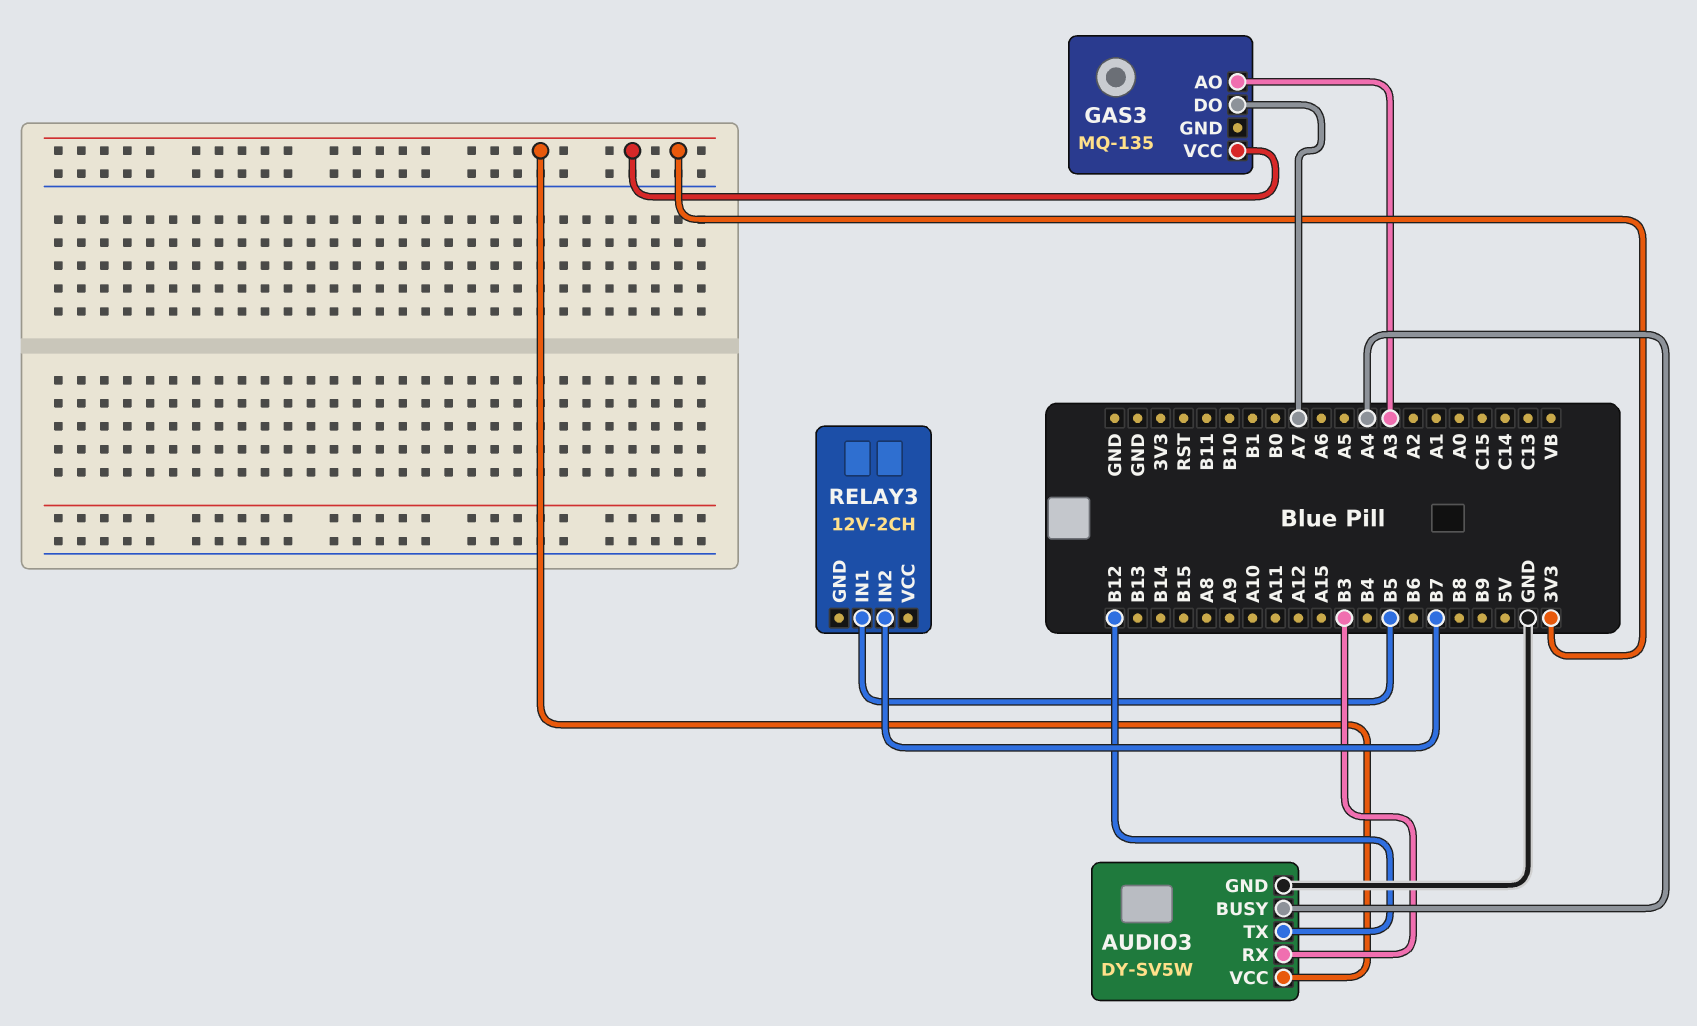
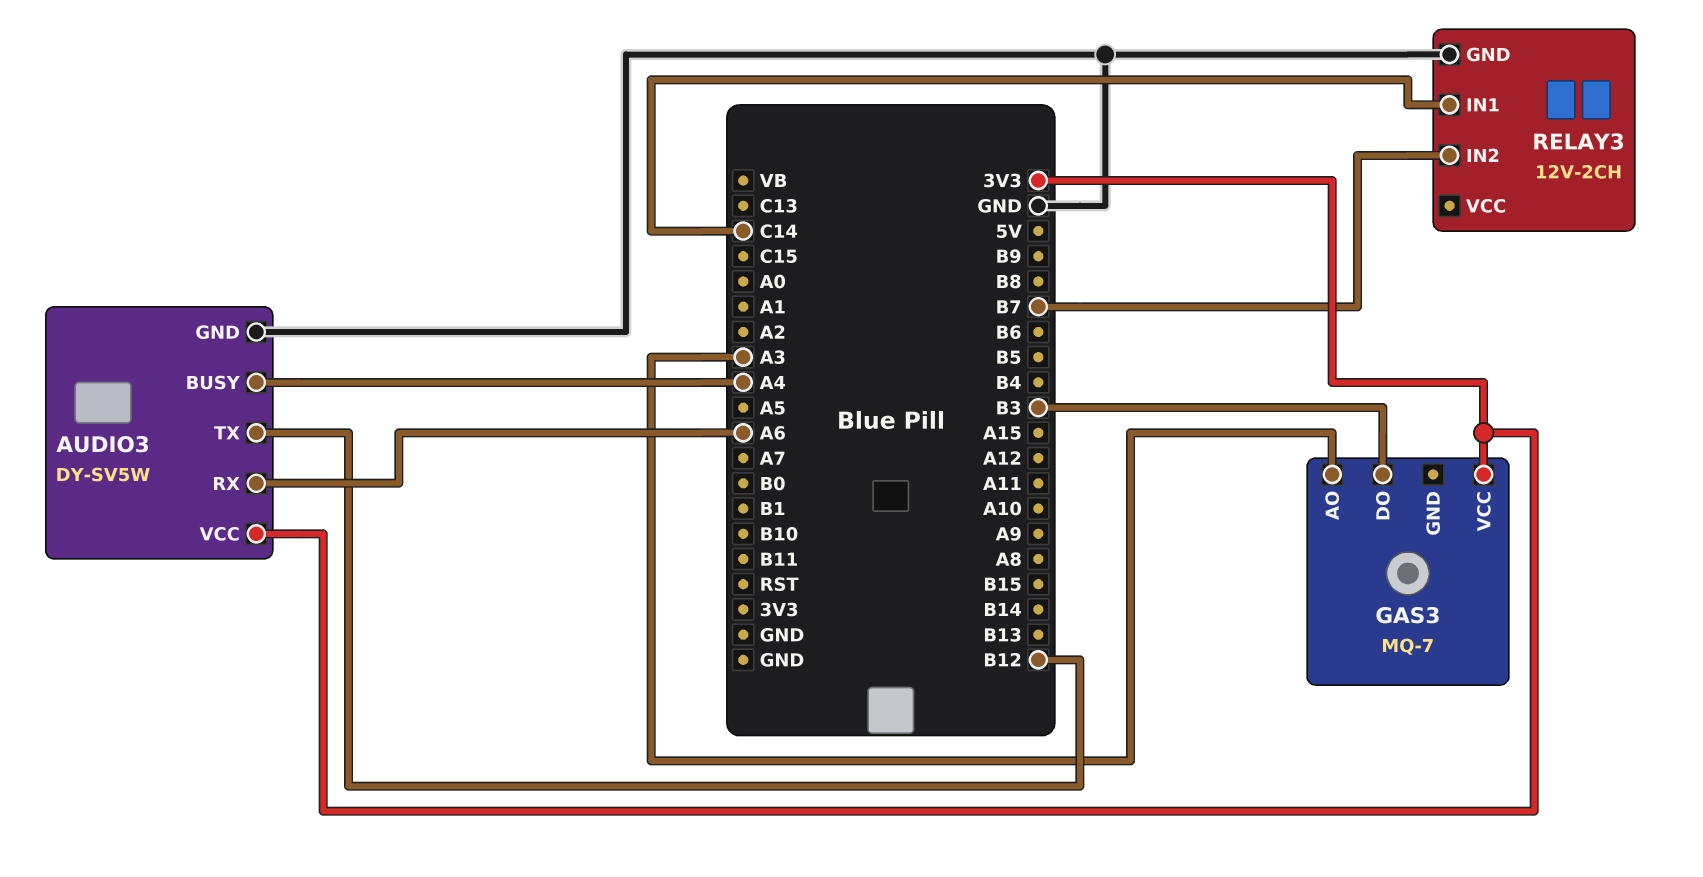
AUDIO3 pin RX: B3 -> A6
GAS3: MQ-135 -> MQ-7
GAS3 pin DO: A7 -> B3
RELAY3 pin GND: none -> GND
RELAY3 pin IN1: B5 -> C14

